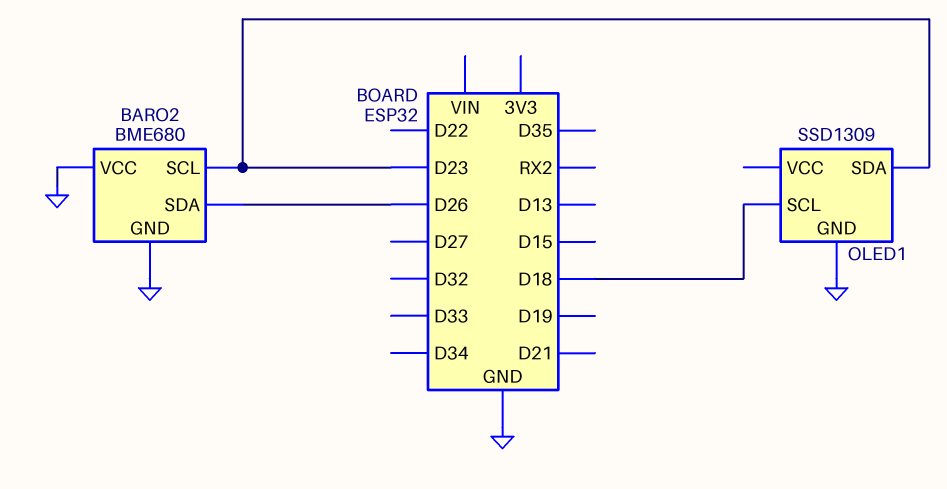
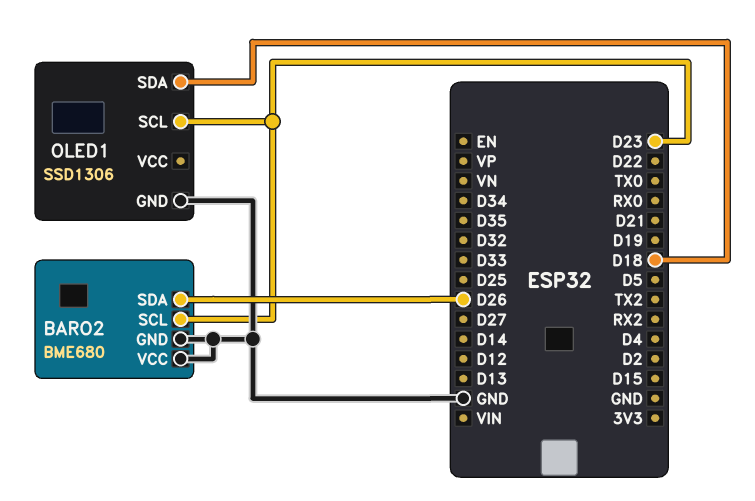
OLED1: SSD1309 -> SSD1306
OLED1 pin SCL: D18 -> D23
OLED1 pin SDA: D23 -> D18

